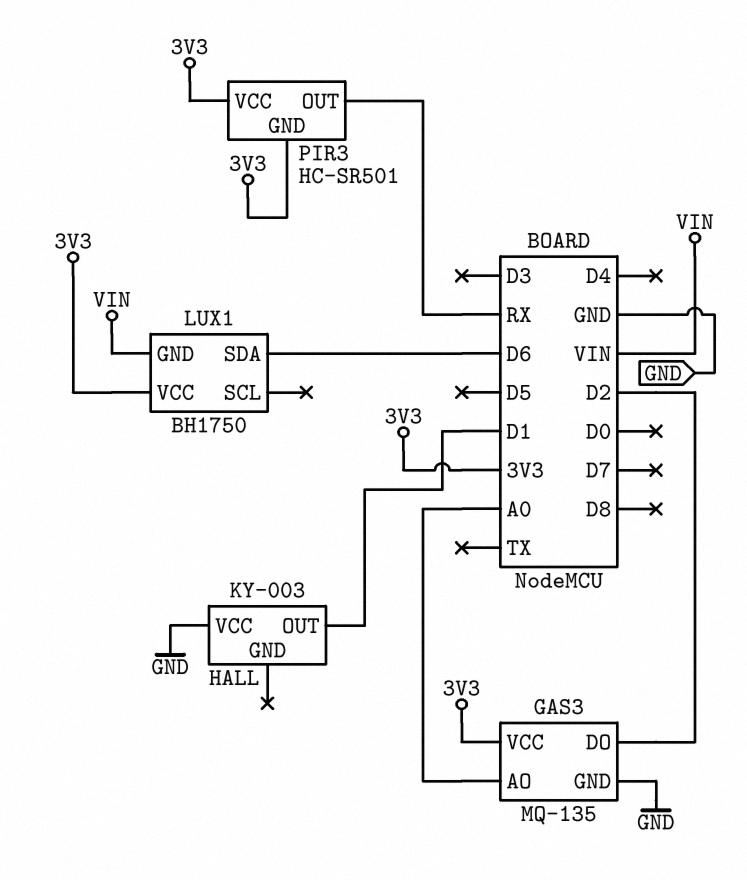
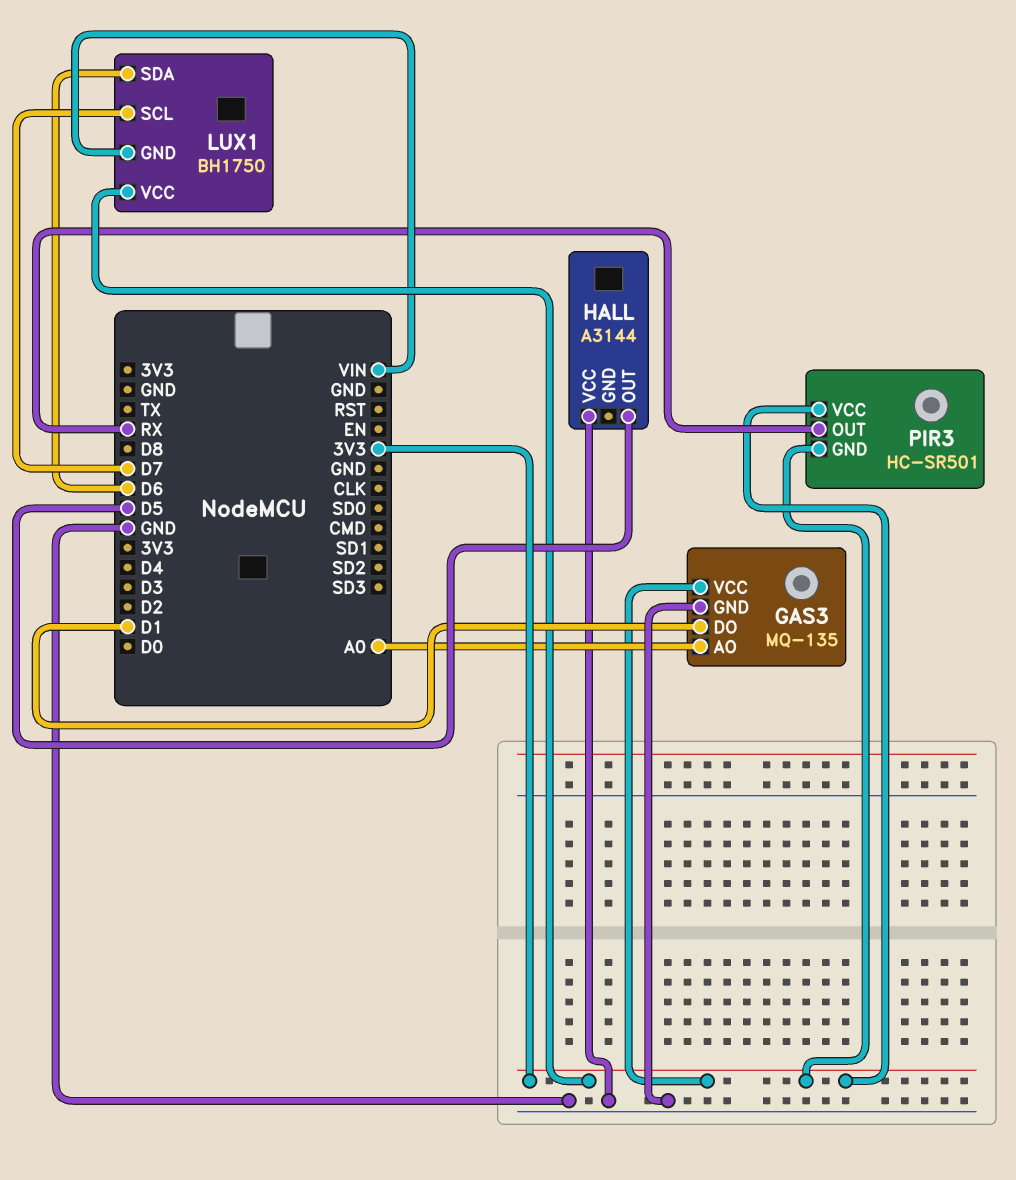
GAS3 pin DO: D2 -> D1
HALL: KY-003 -> A3144
HALL pin OUT: D1 -> D5
LUX1 pin SCL: none -> D7

